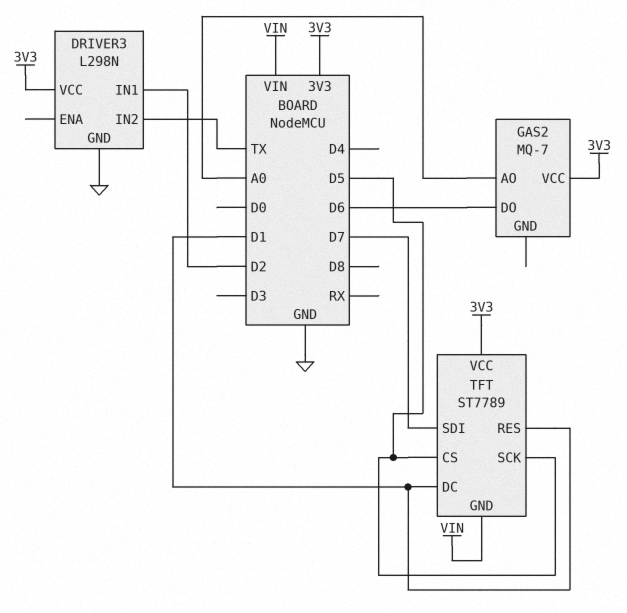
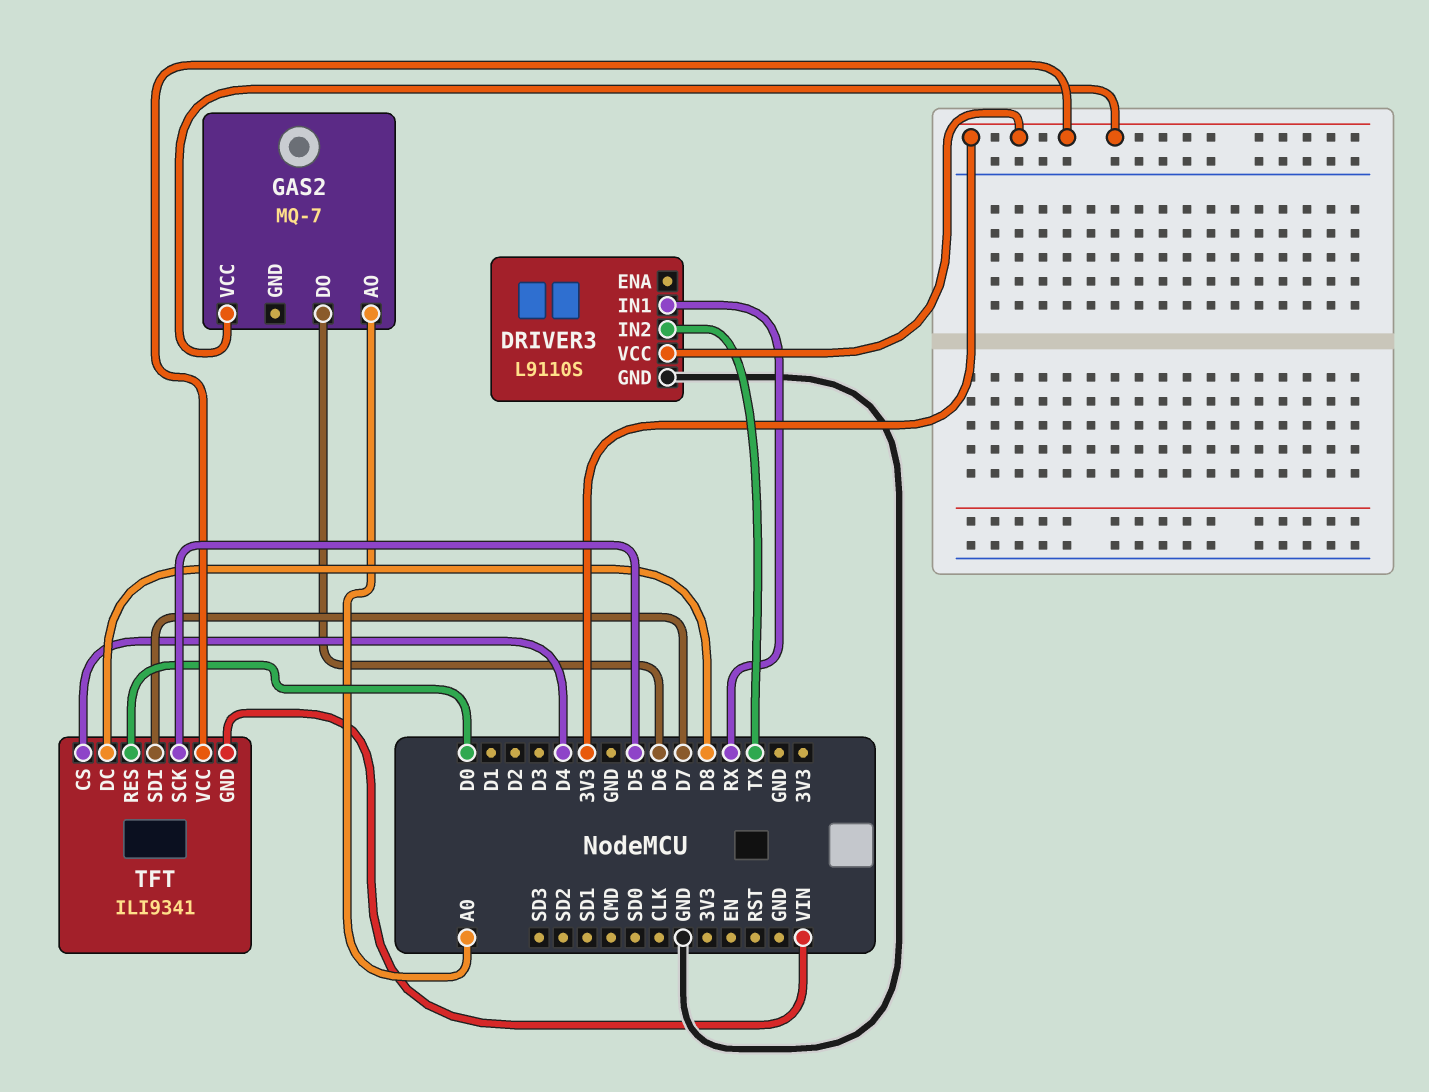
DRIVER3: L298N -> L9110S
DRIVER3 pin IN1: D2 -> RX
TFT: ST7789 -> ILI9341
TFT pin CS: D5 -> D4
TFT pin DC: D1 -> D8
TFT pin RES: D1 -> D0

